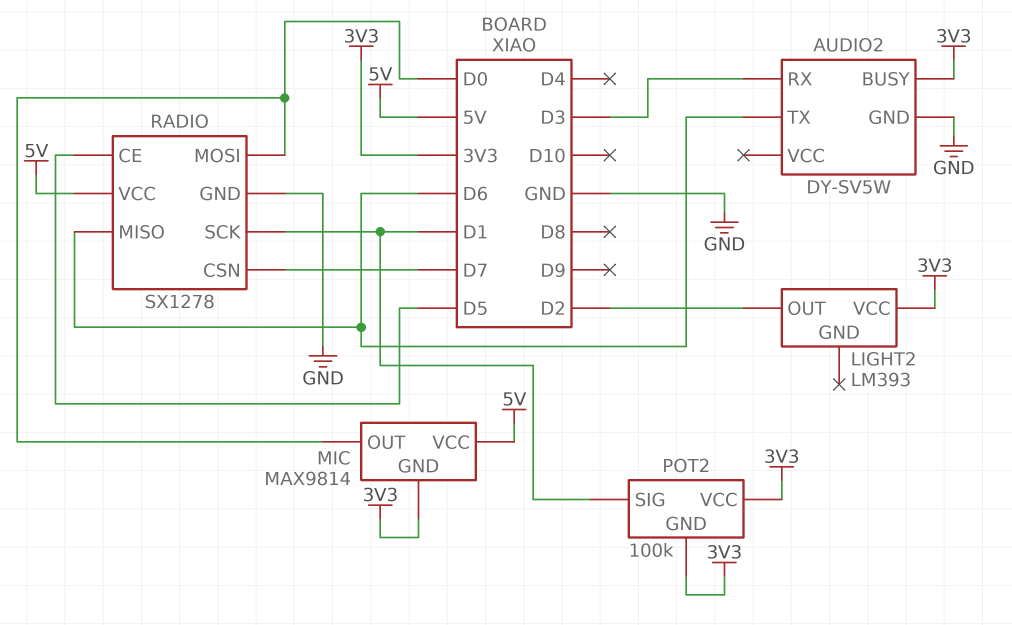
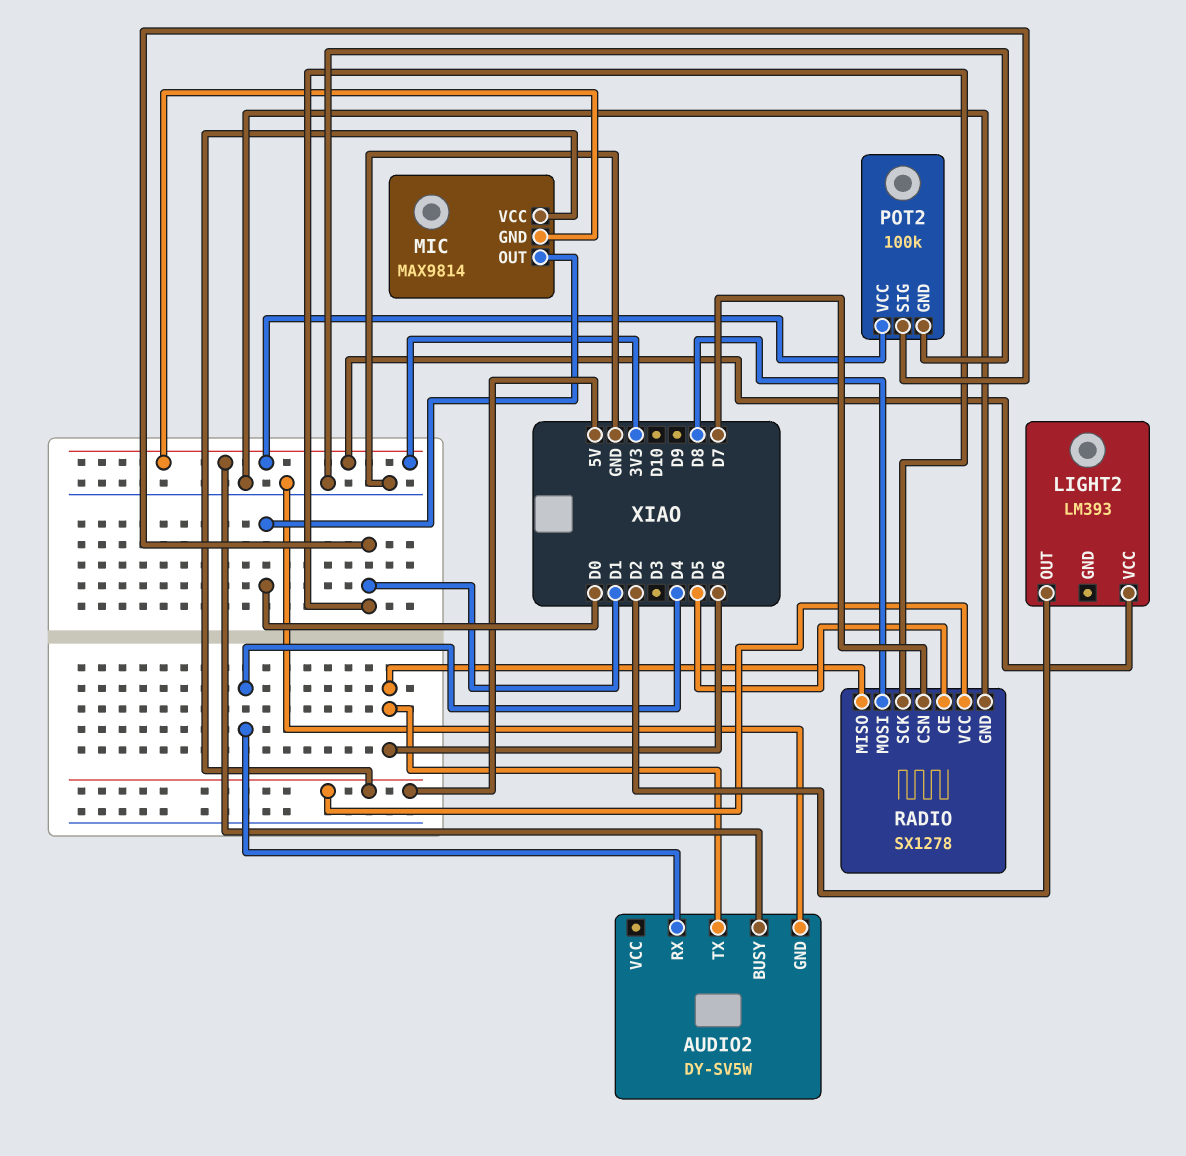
AUDIO2 pin RX: D3 -> D4
POT2 pin GND: 3V3 -> GND
RADIO pin MOSI: D0 -> D8

